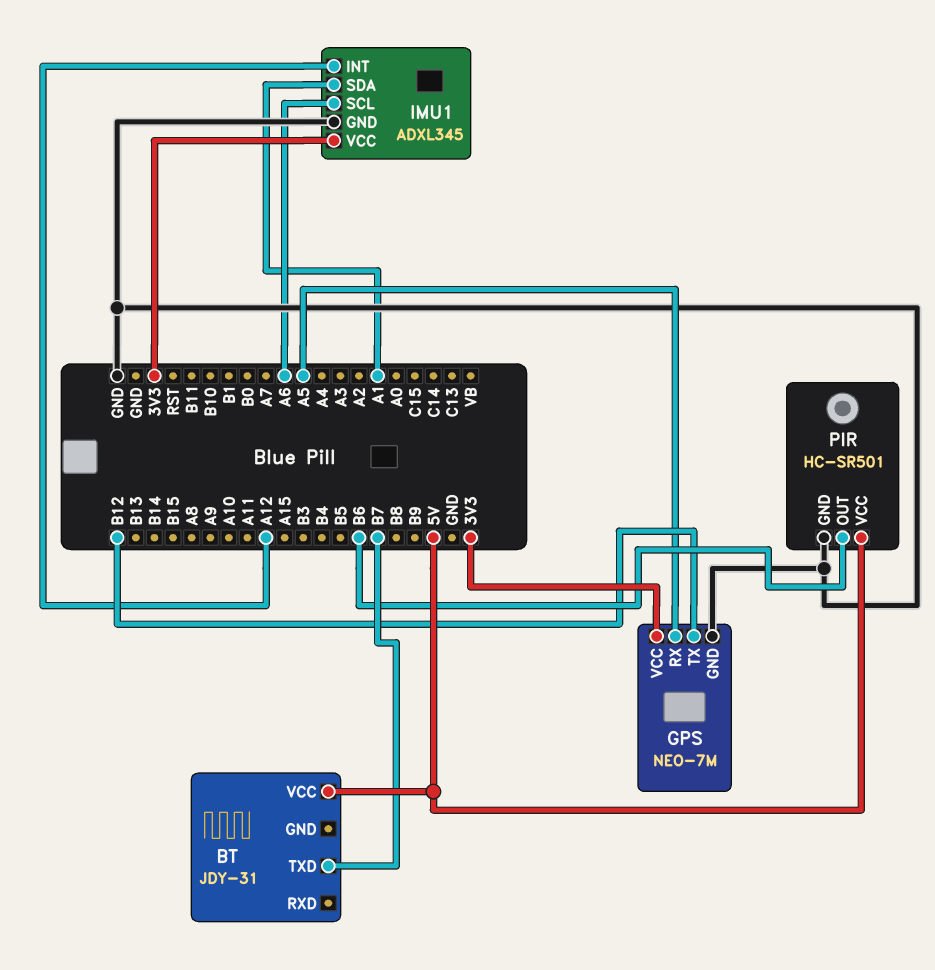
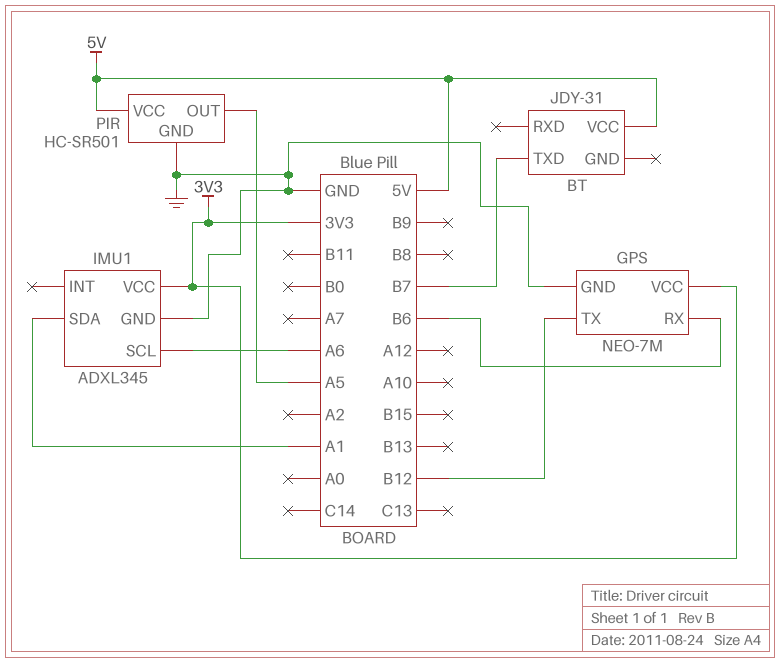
GPS pin RX: A5 -> B6
IMU1 pin INT: A12 -> none
PIR pin OUT: B6 -> A5

